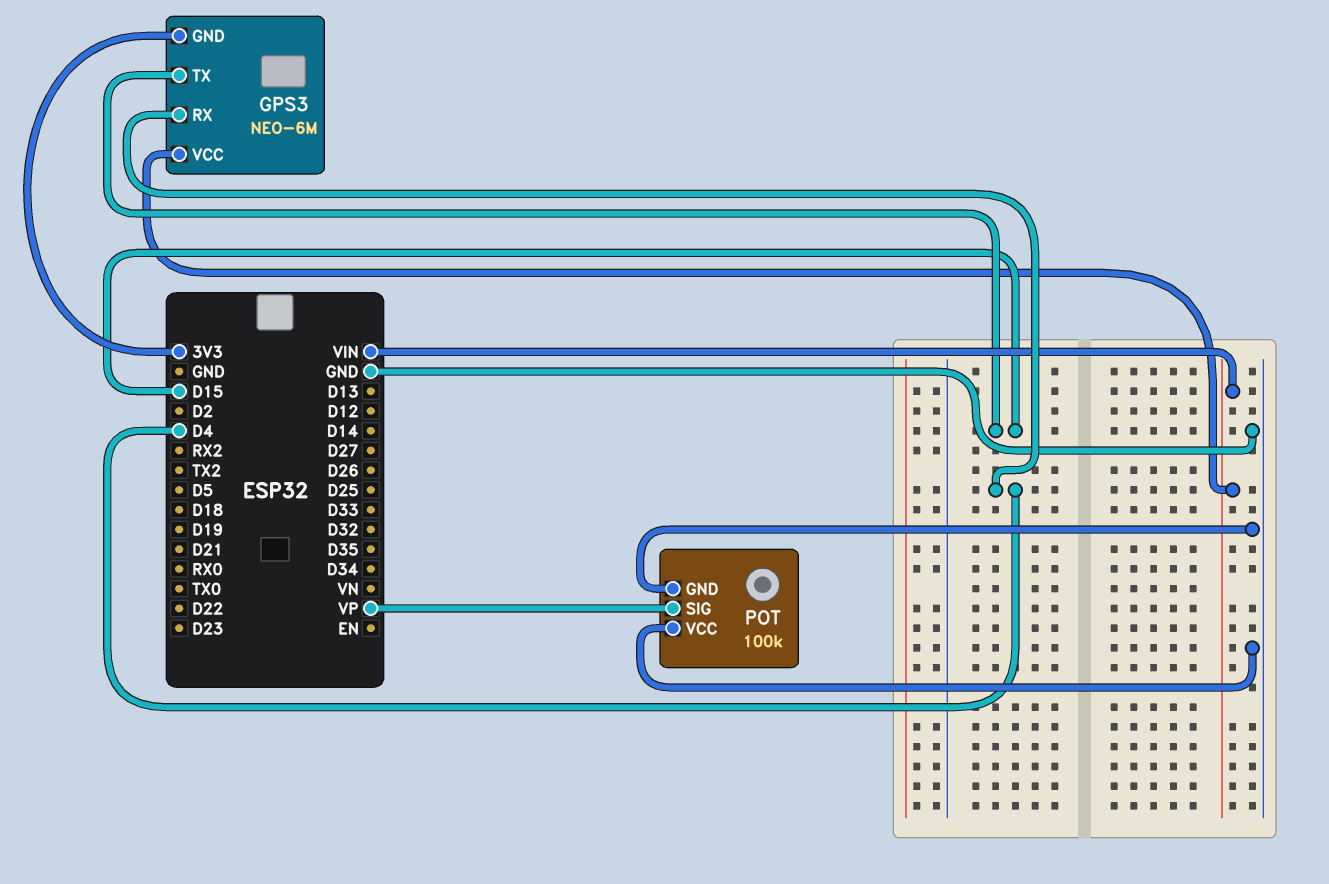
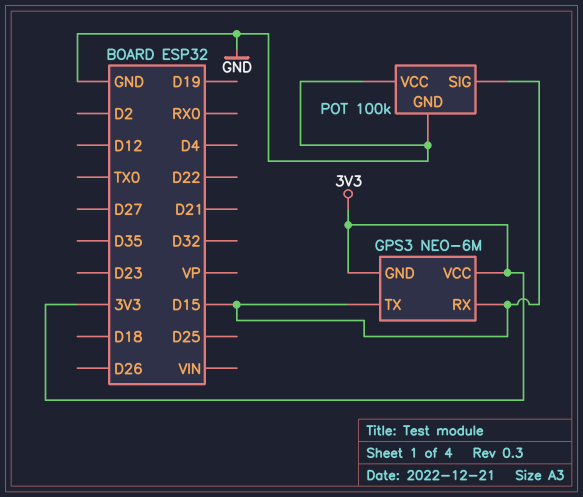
GPS3 pin RX: D4 -> D15
GPS3 pin VCC: VIN -> 3V3
POT pin SIG: VP -> D15

